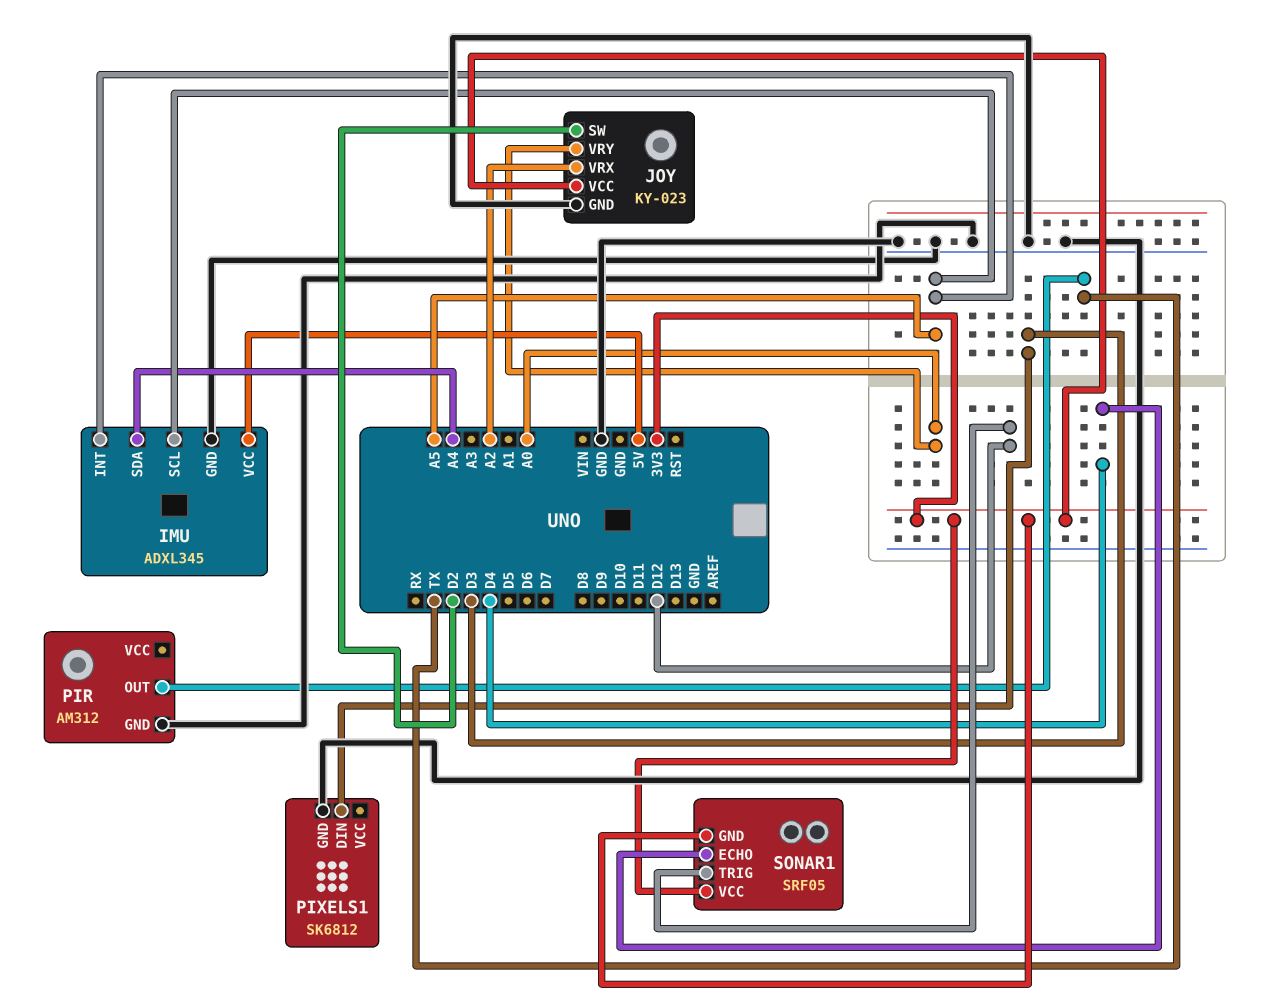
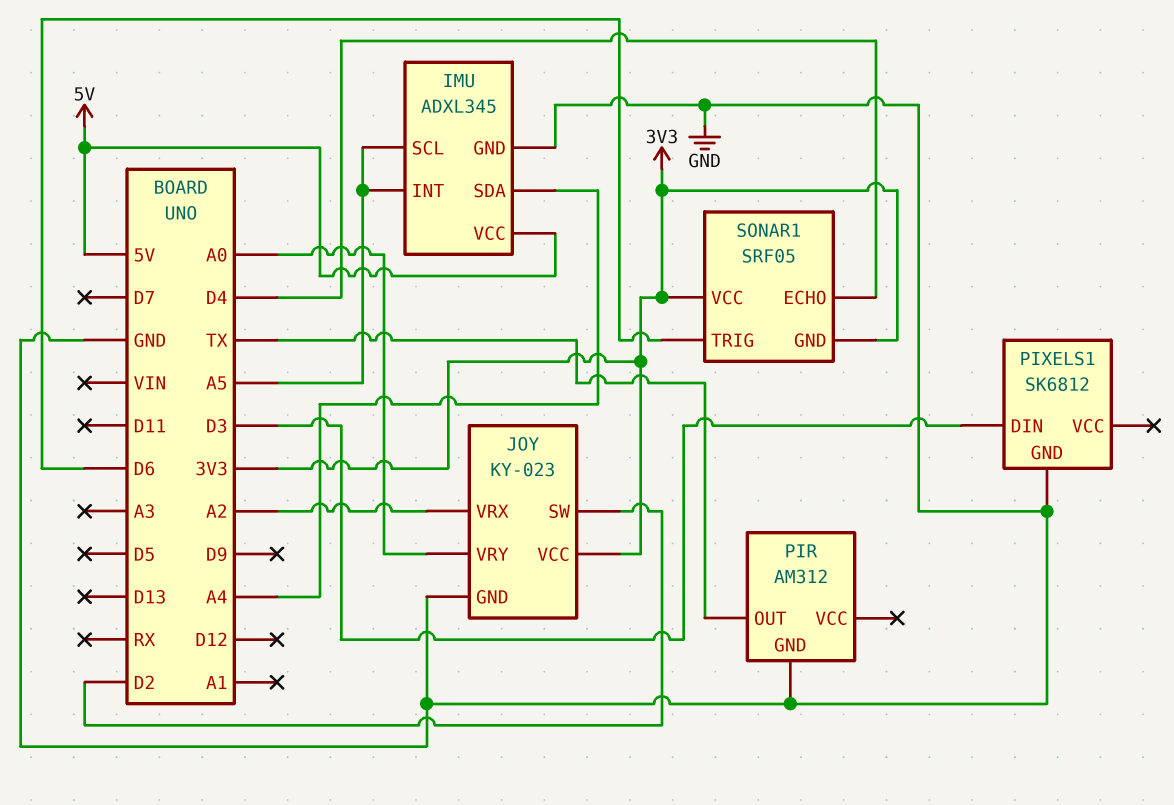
SONAR1 pin TRIG: D12 -> D6

